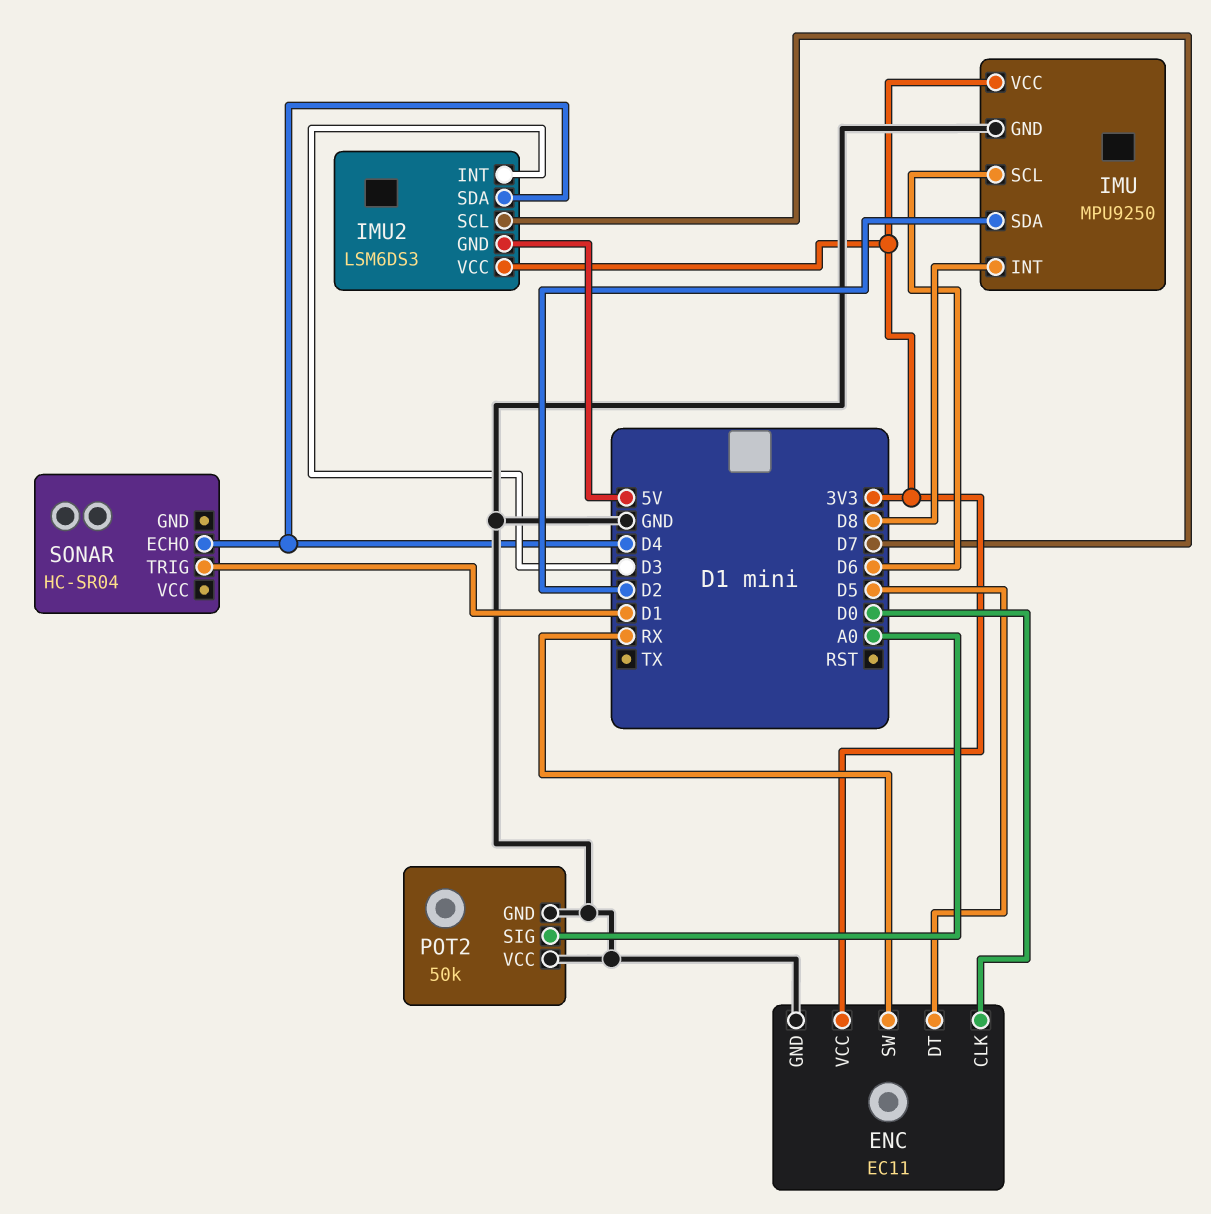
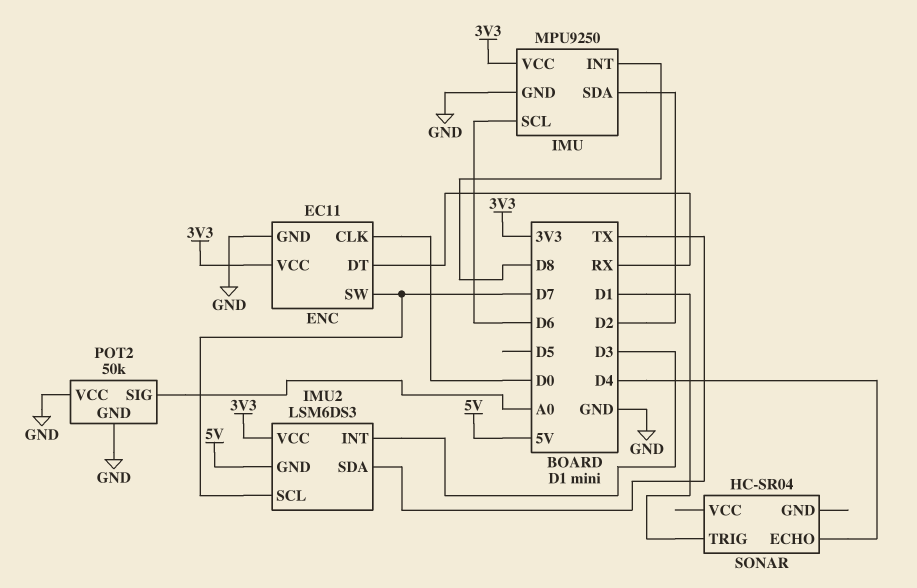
ENC pin DT: D5 -> RX
ENC pin SW: RX -> D7
IMU2 pin SDA: D4 -> TX

